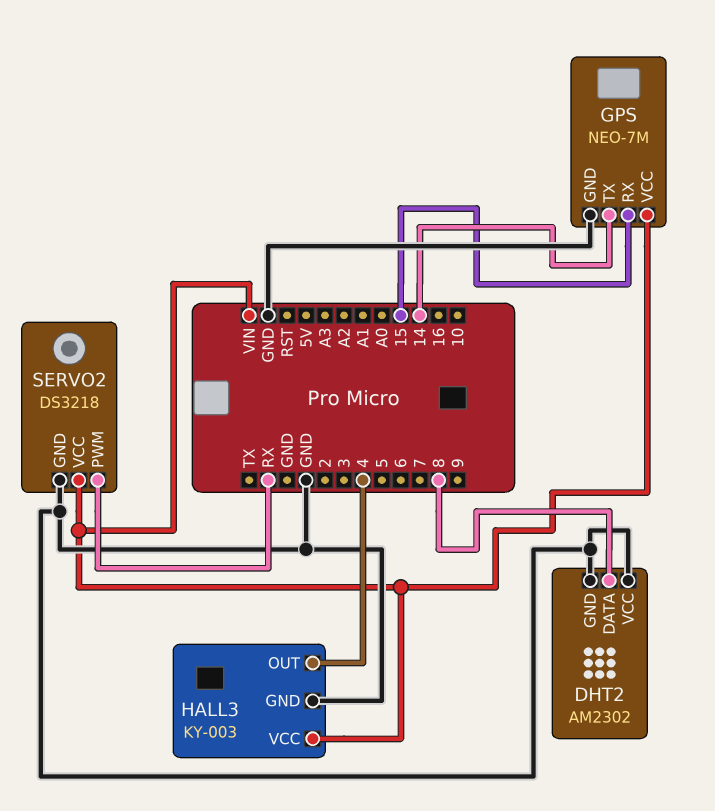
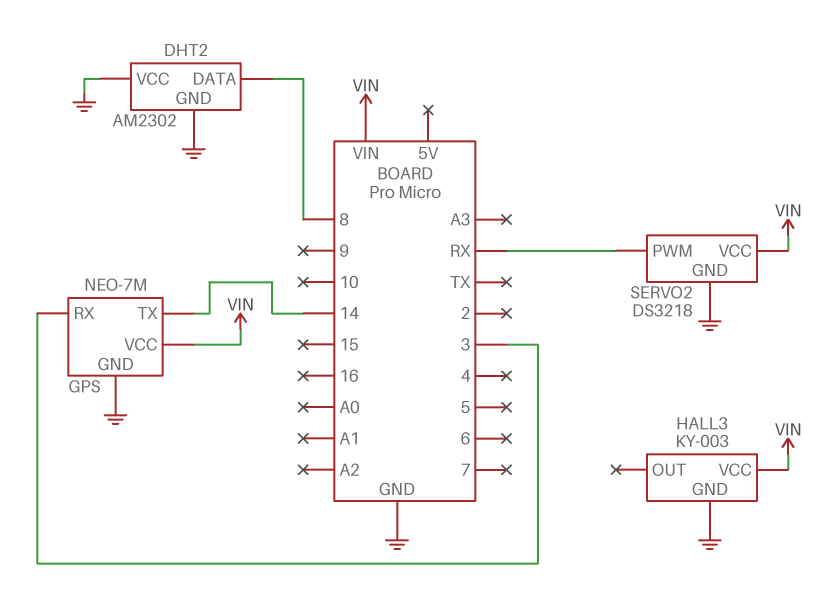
GPS pin RX: 15 -> 3
HALL3 pin OUT: 4 -> none

